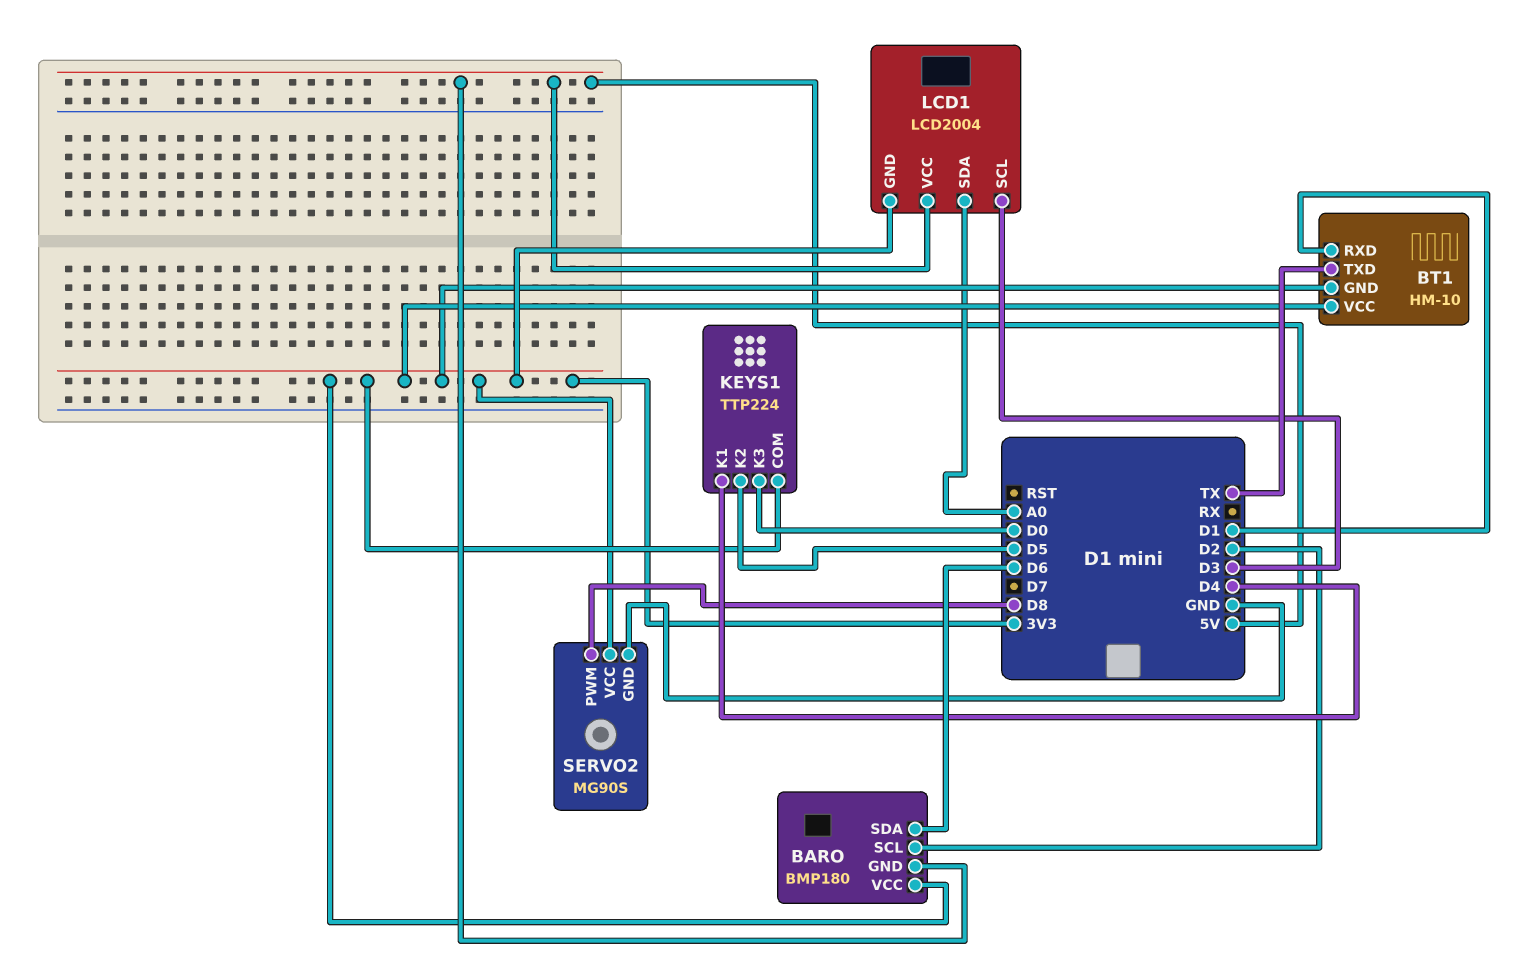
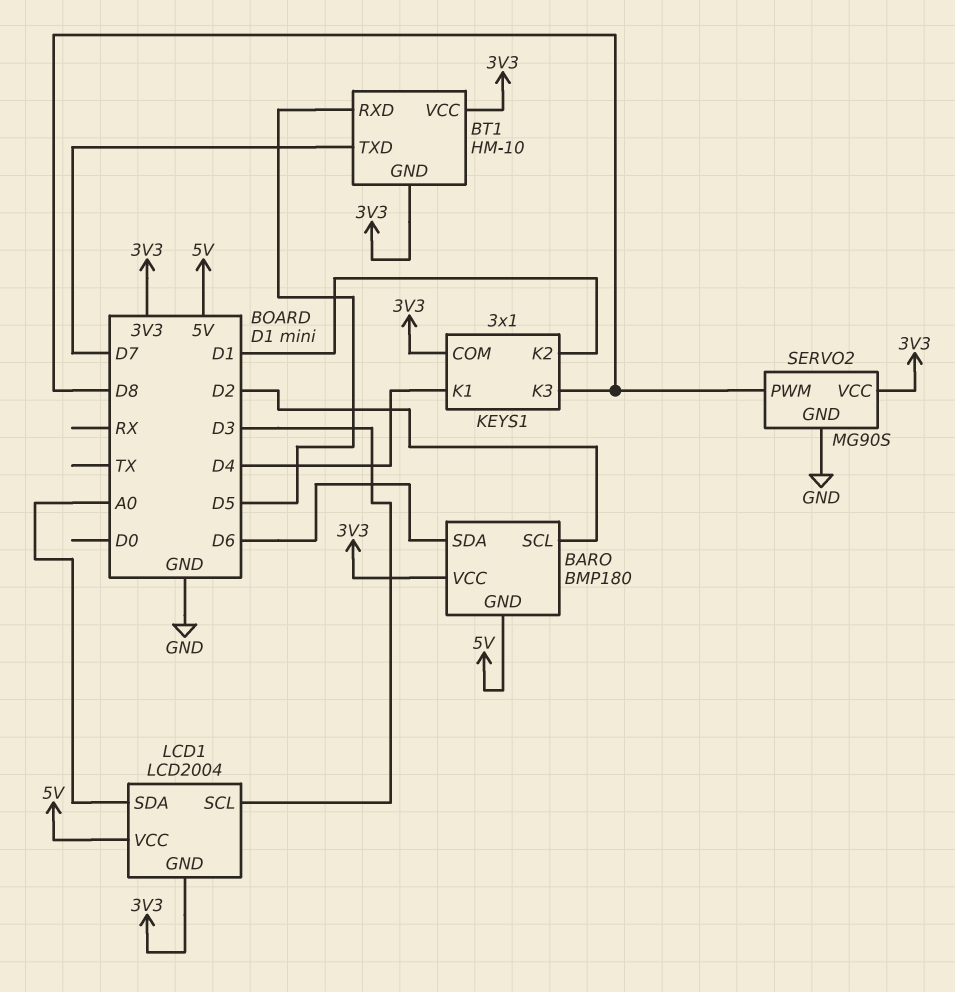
BT1 pin RXD: D1 -> D5
BT1 pin TXD: TX -> D7
KEYS1: TTP224 -> 3x1
KEYS1 pin K2: D5 -> D1
KEYS1 pin K3: D0 -> D8

